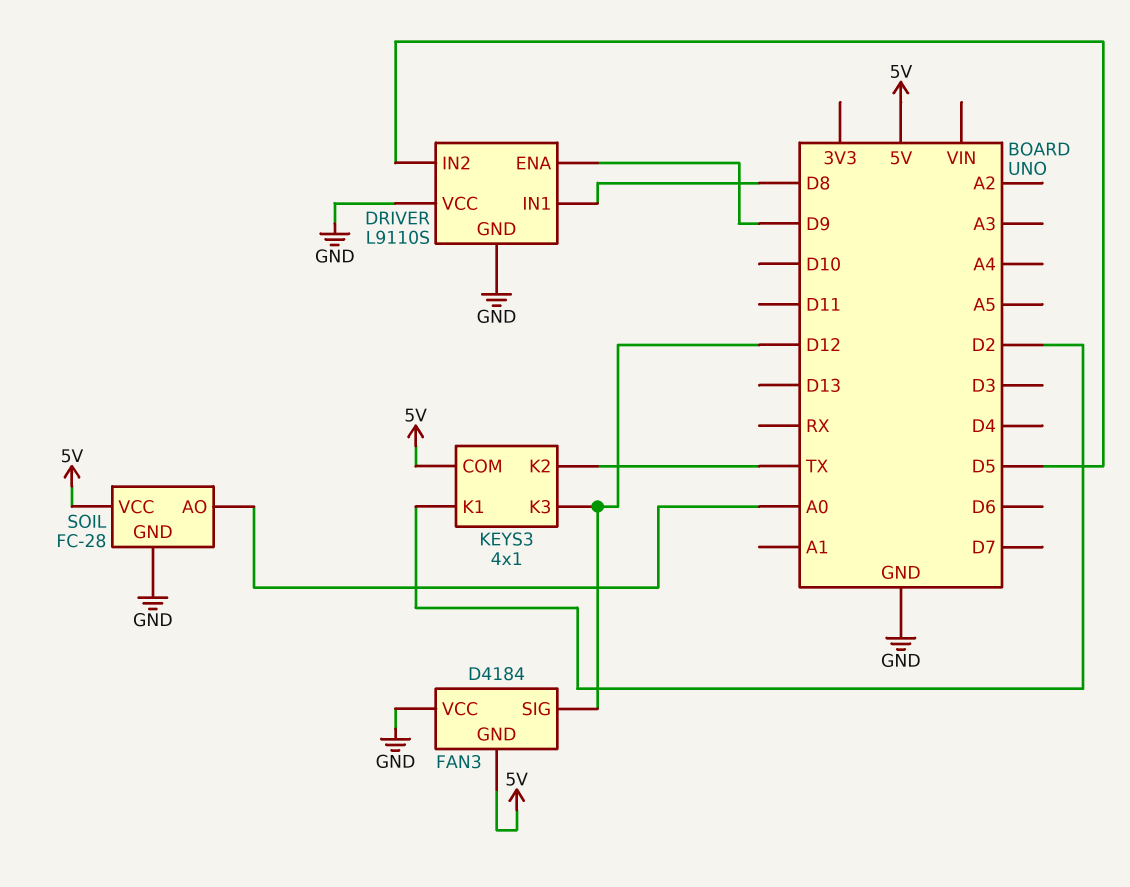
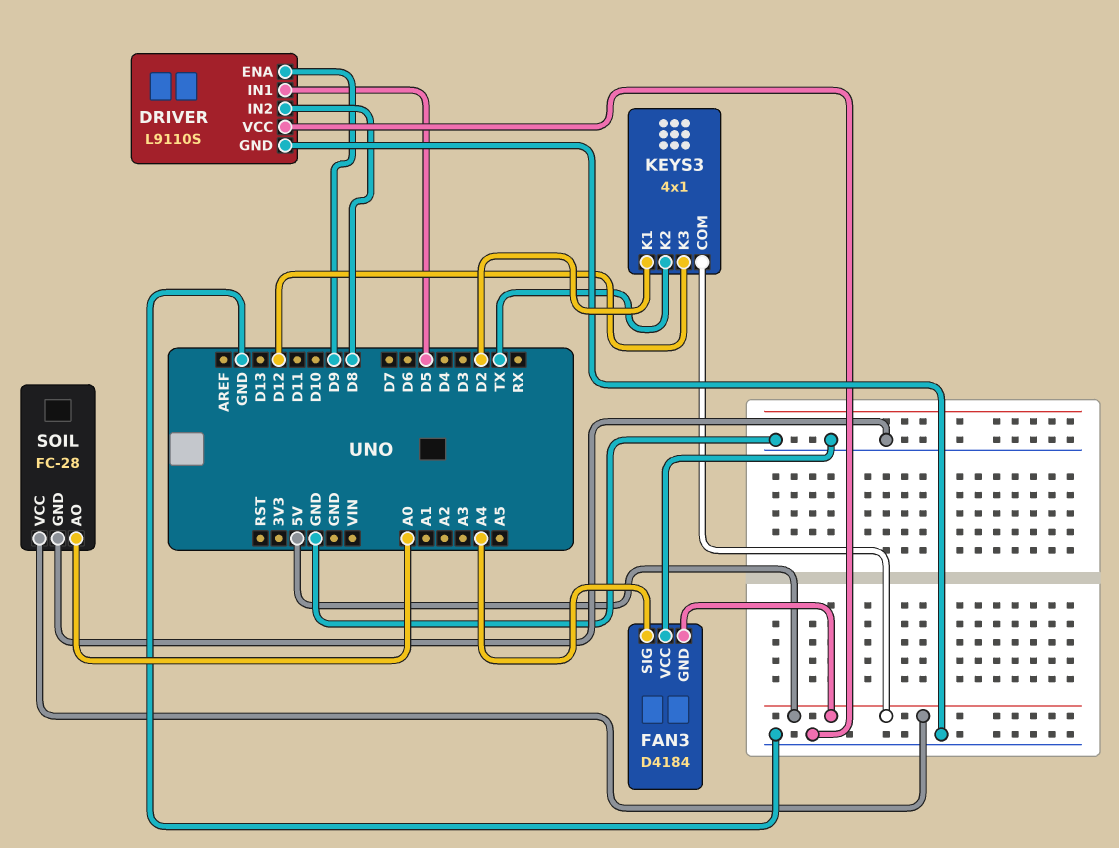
DRIVER pin IN1: D8 -> D5
DRIVER pin IN2: D5 -> D8
FAN3 pin SIG: D12 -> A4

